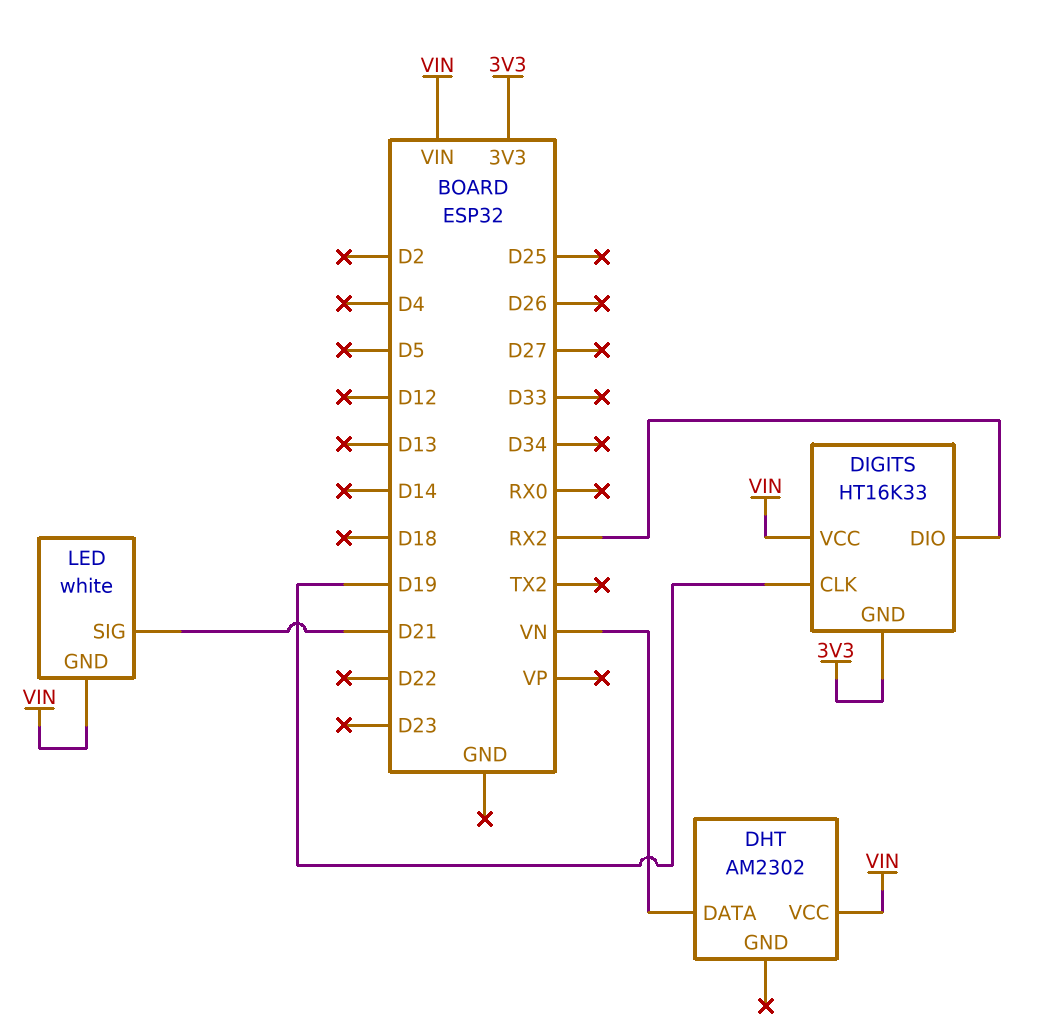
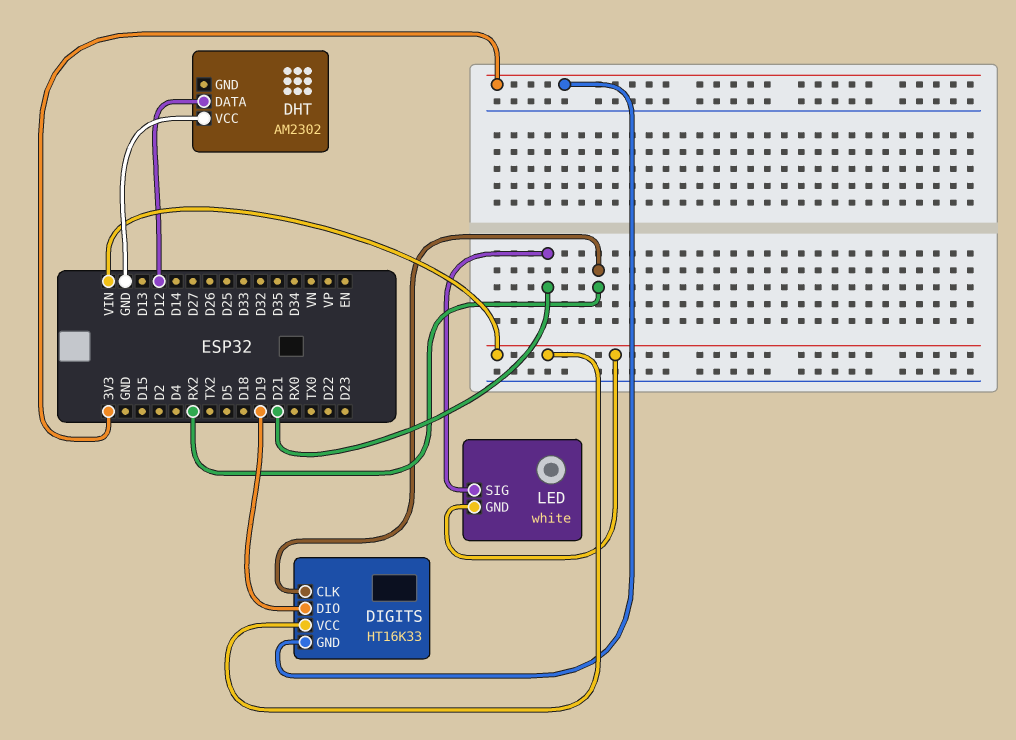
DHT pin DATA: VN -> D12
DHT pin VCC: VIN -> GND
DIGITS pin CLK: D19 -> RX2
DIGITS pin DIO: RX2 -> D19

